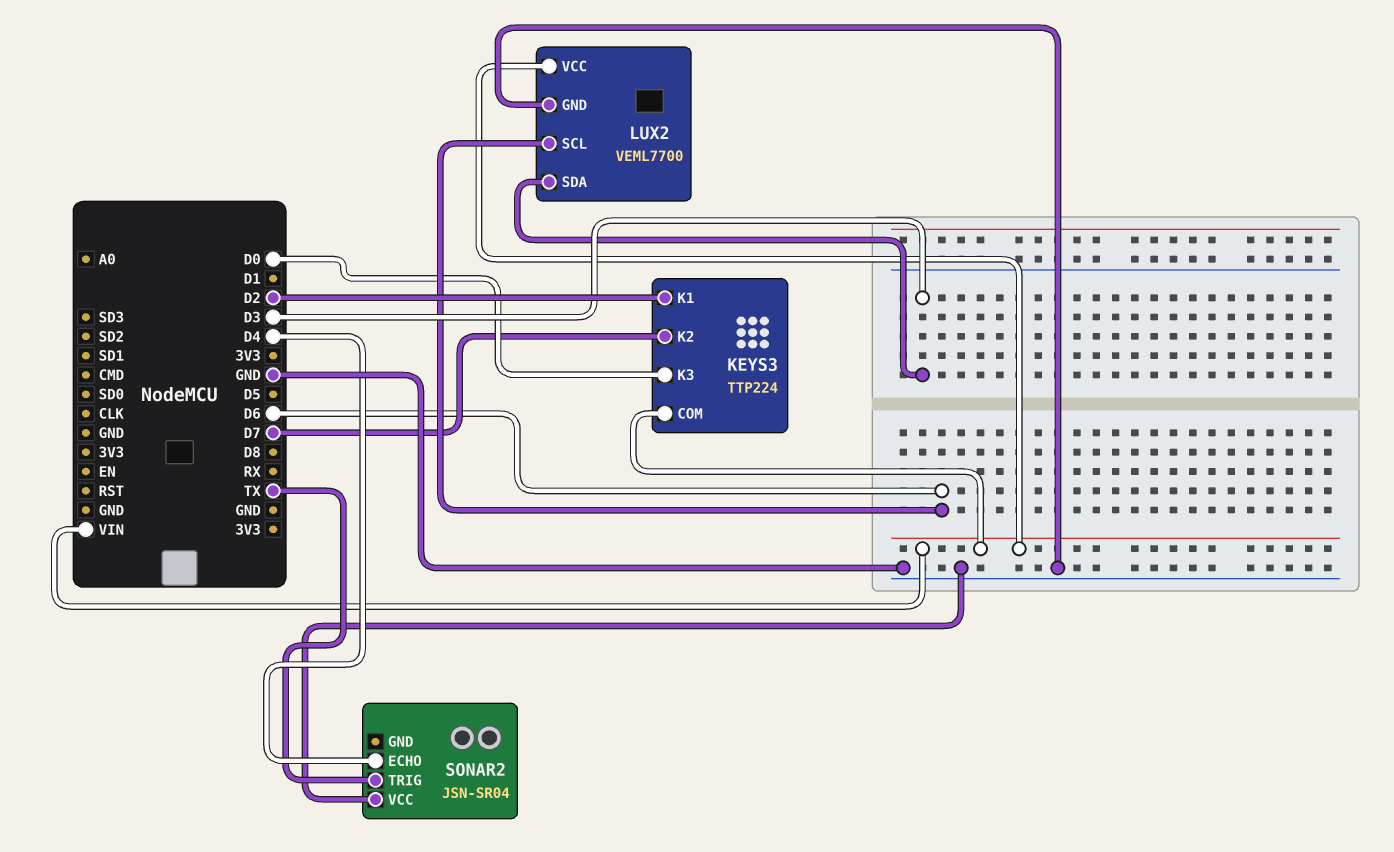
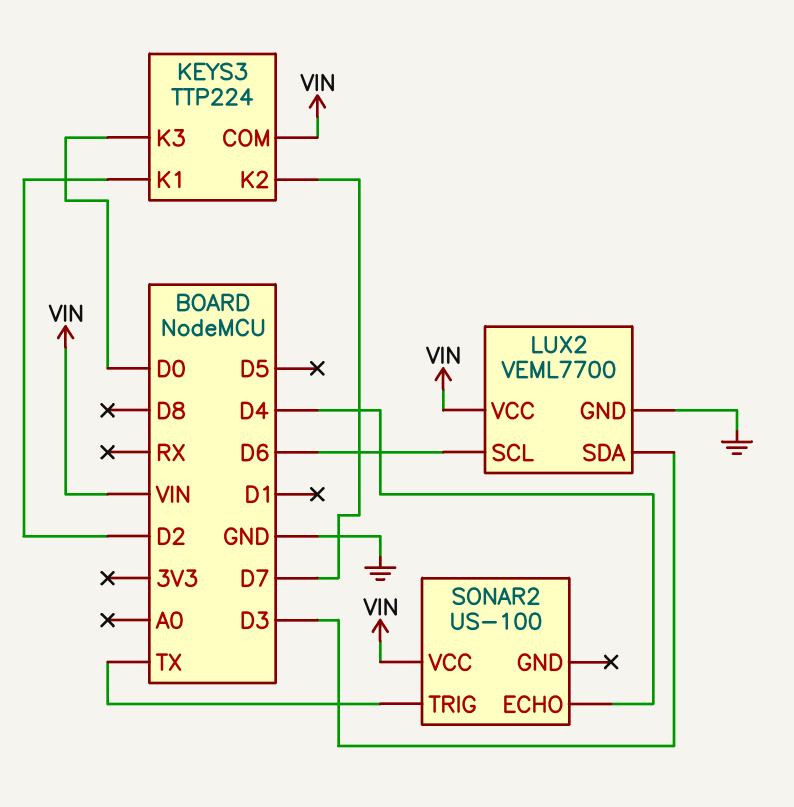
SONAR2: JSN-SR04 -> US-100
SONAR2 pin VCC: GND -> VIN

